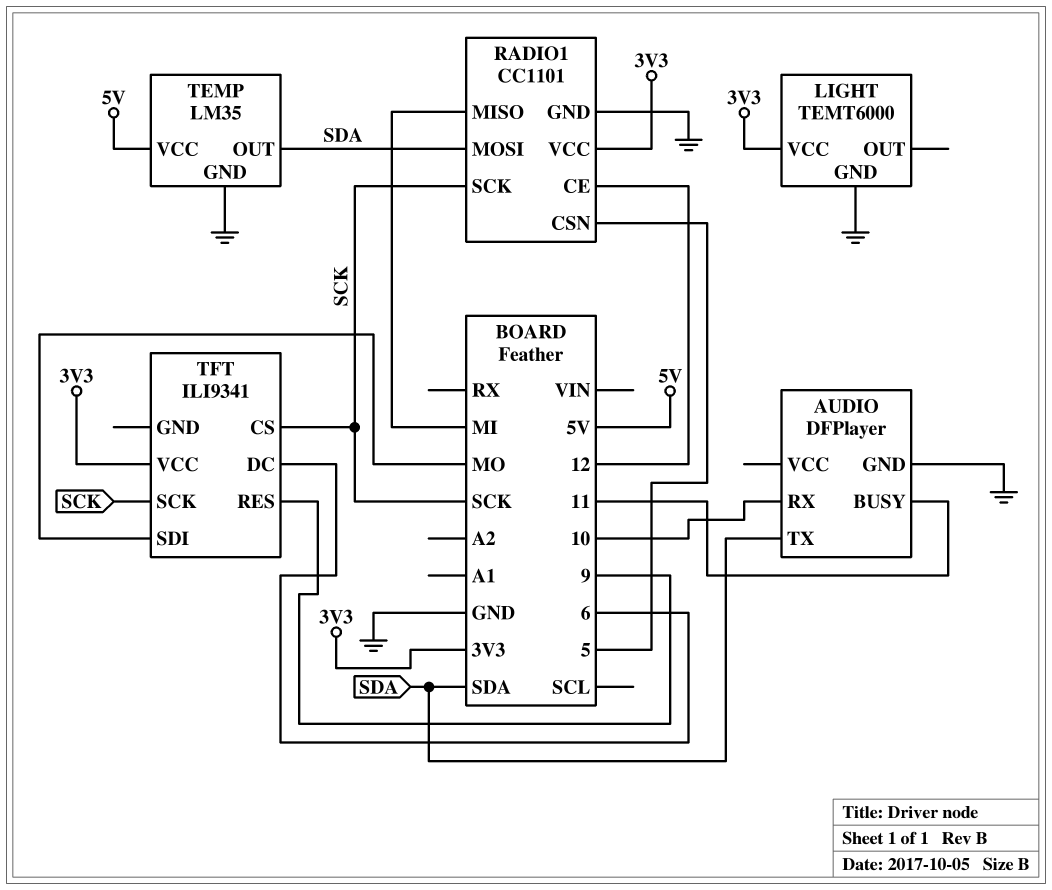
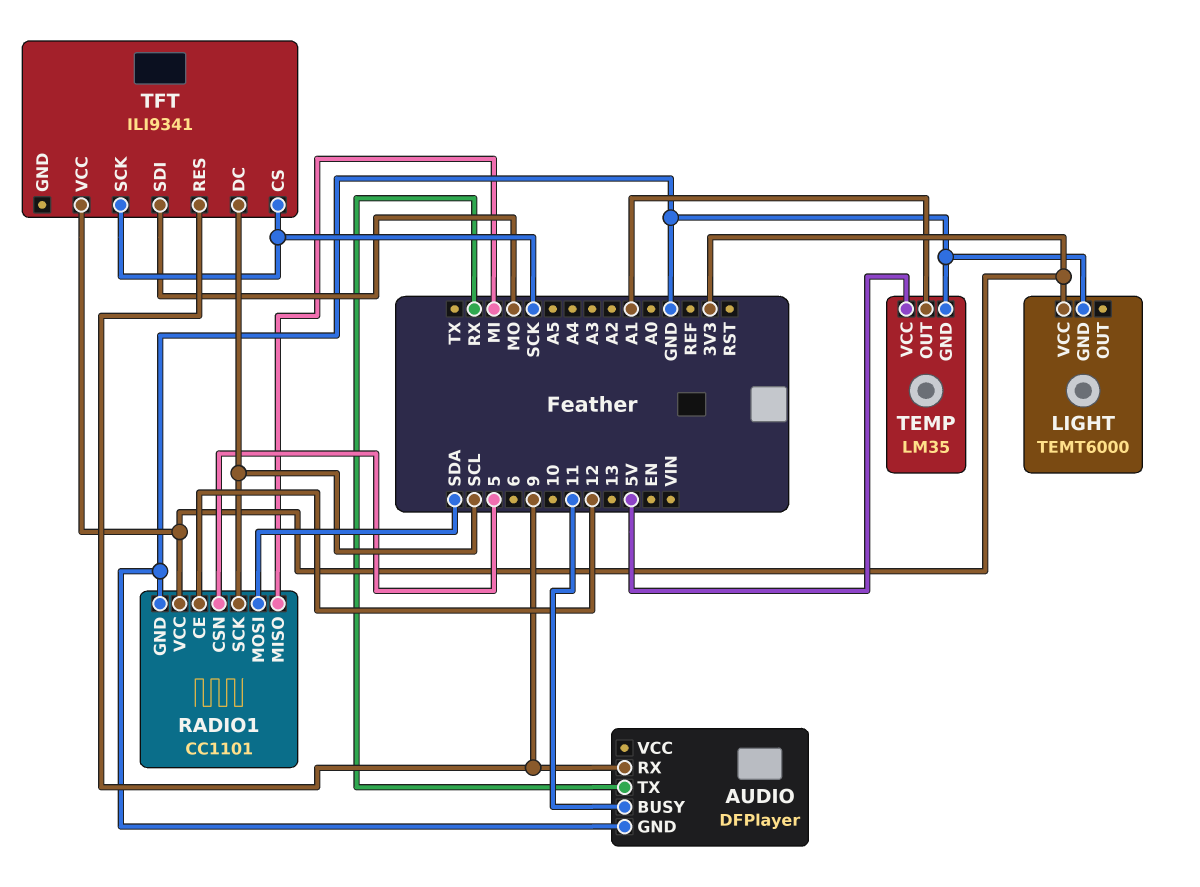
AUDIO pin RX: 10 -> 9
AUDIO pin TX: SDA -> RX
RADIO1 pin SCK: SCK -> SCL
TEMP pin OUT: SDA -> A1
TFT pin DC: 6 -> SCL

